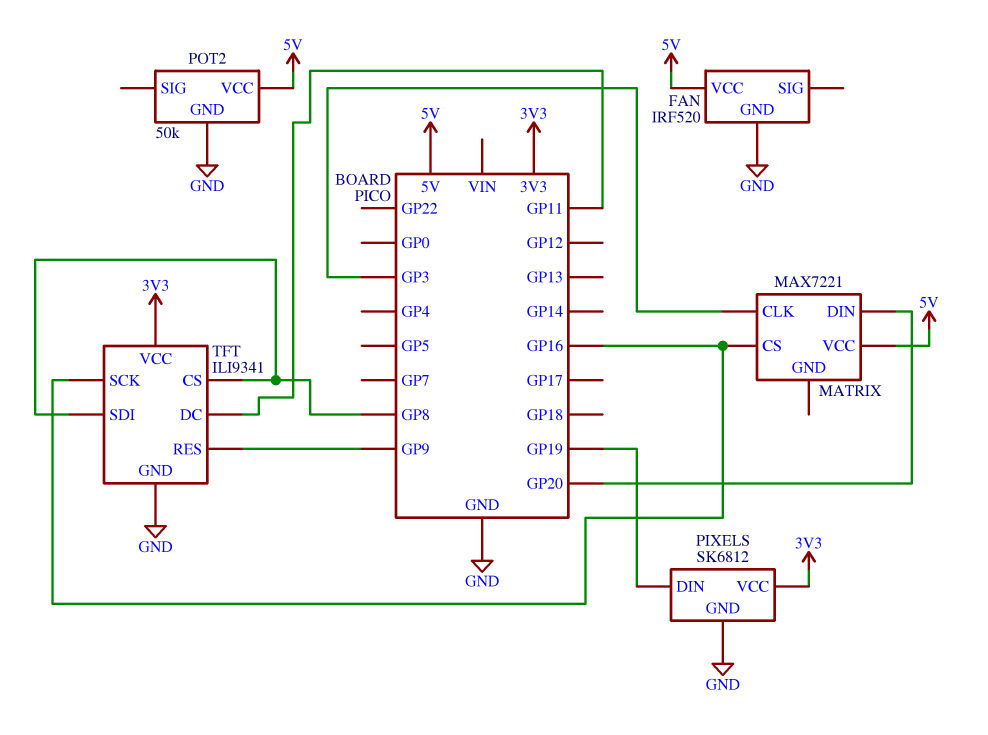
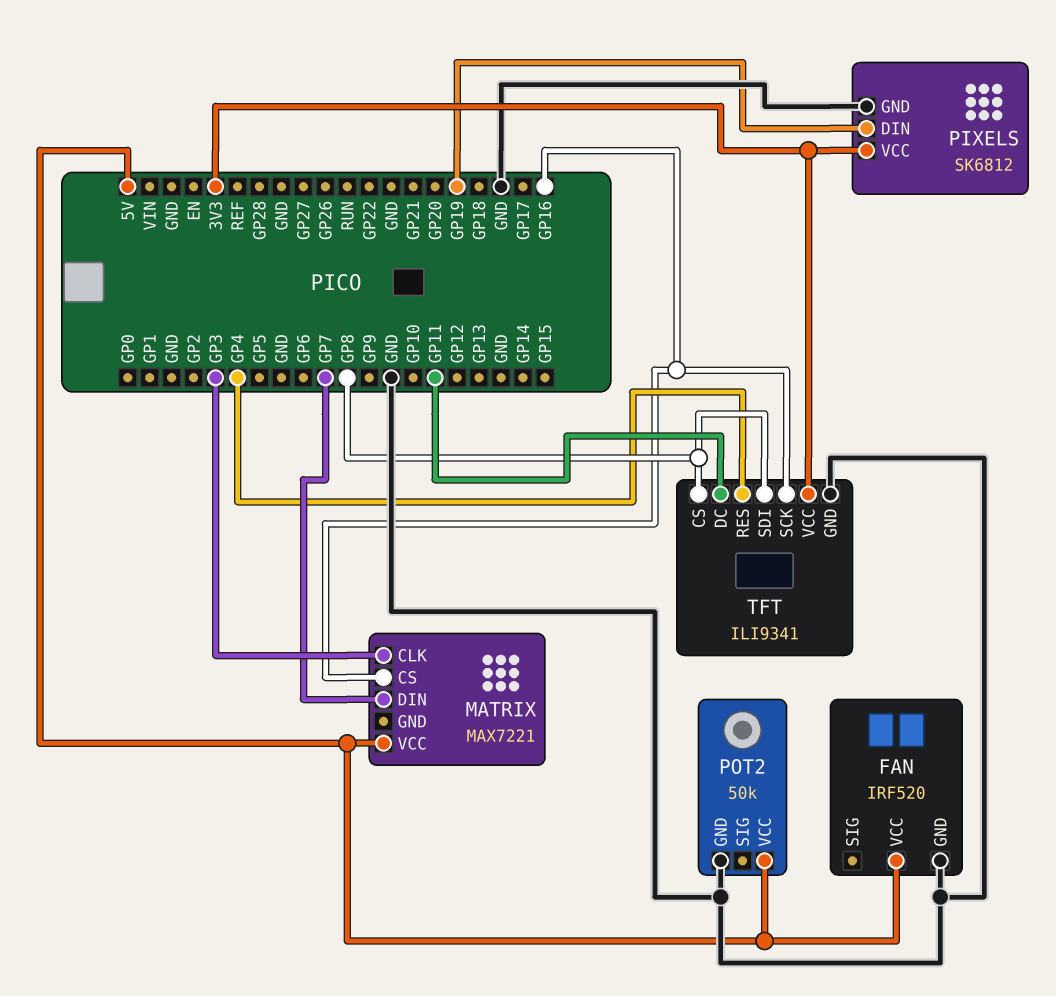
MATRIX pin DIN: GP20 -> GP7
TFT pin RES: GP9 -> GP4

